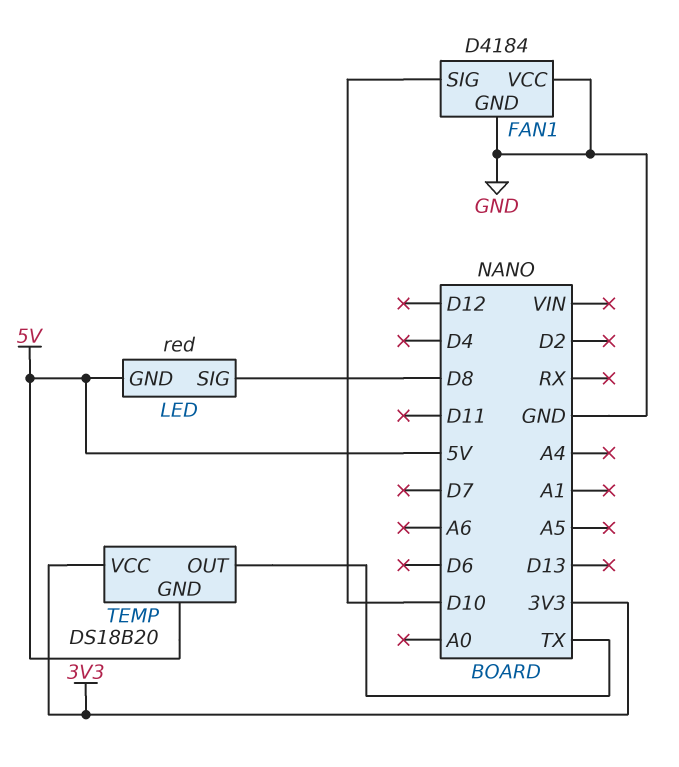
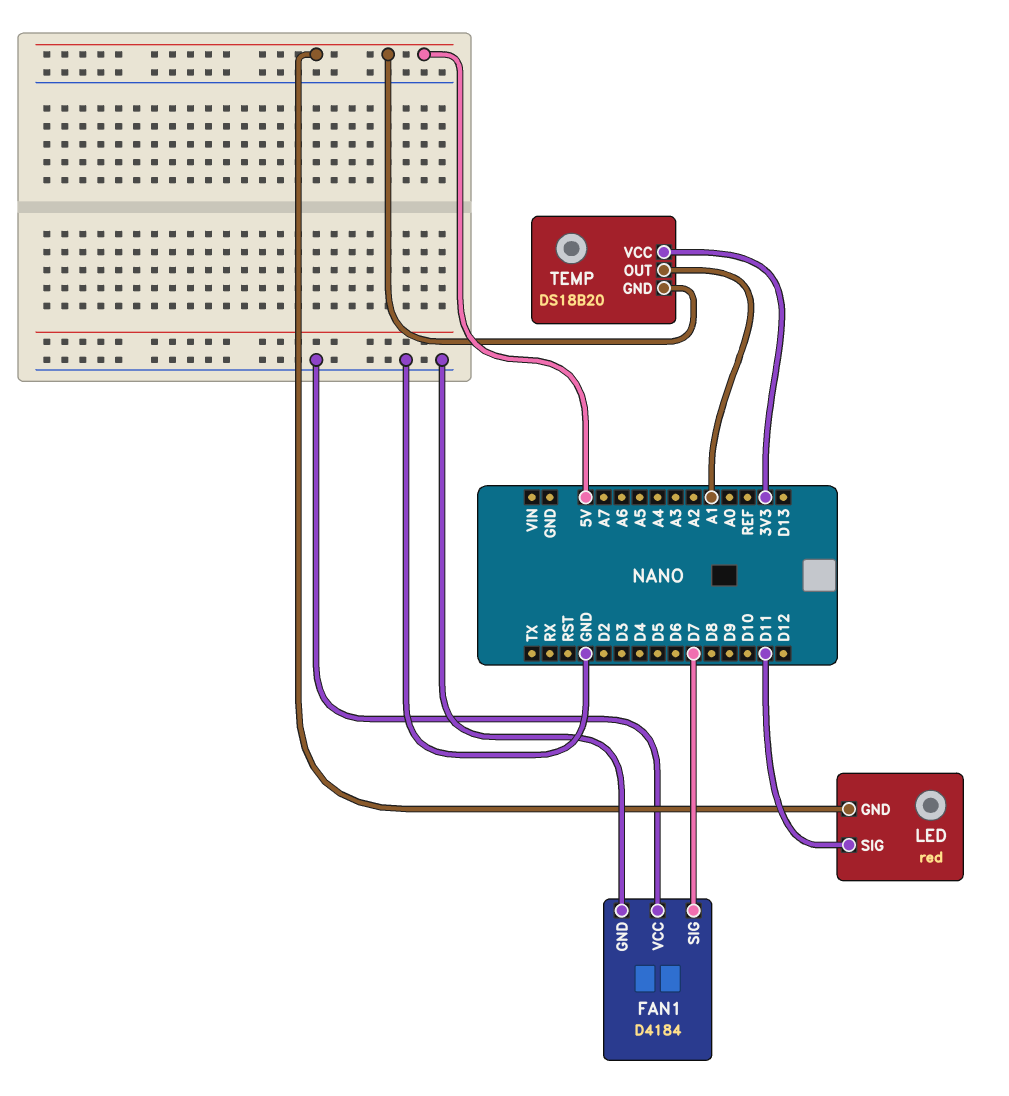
FAN1 pin SIG: D10 -> D7
LED pin SIG: D8 -> D11
TEMP pin OUT: TX -> A1

